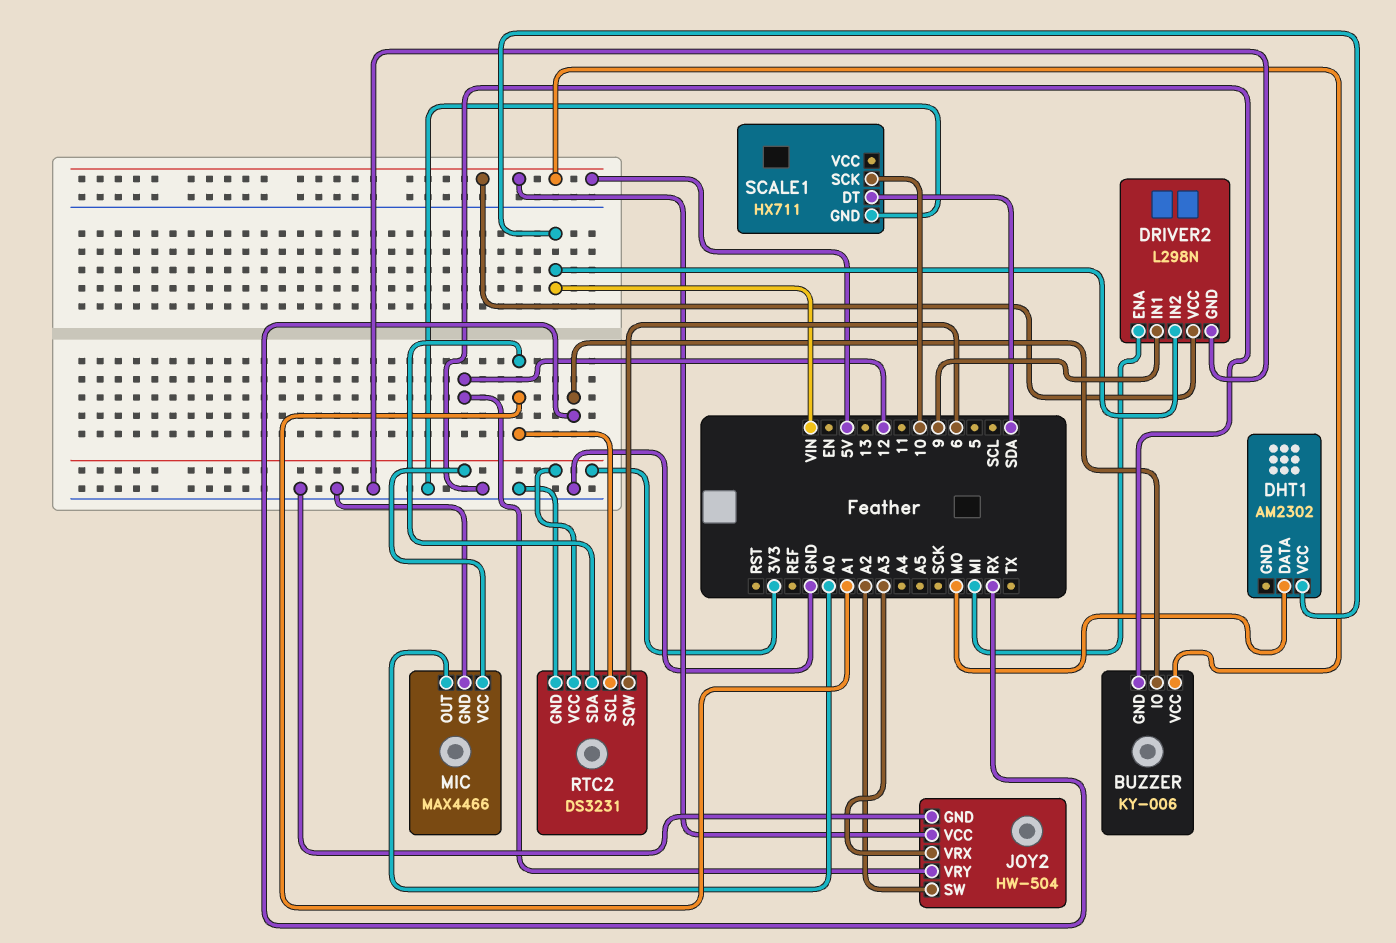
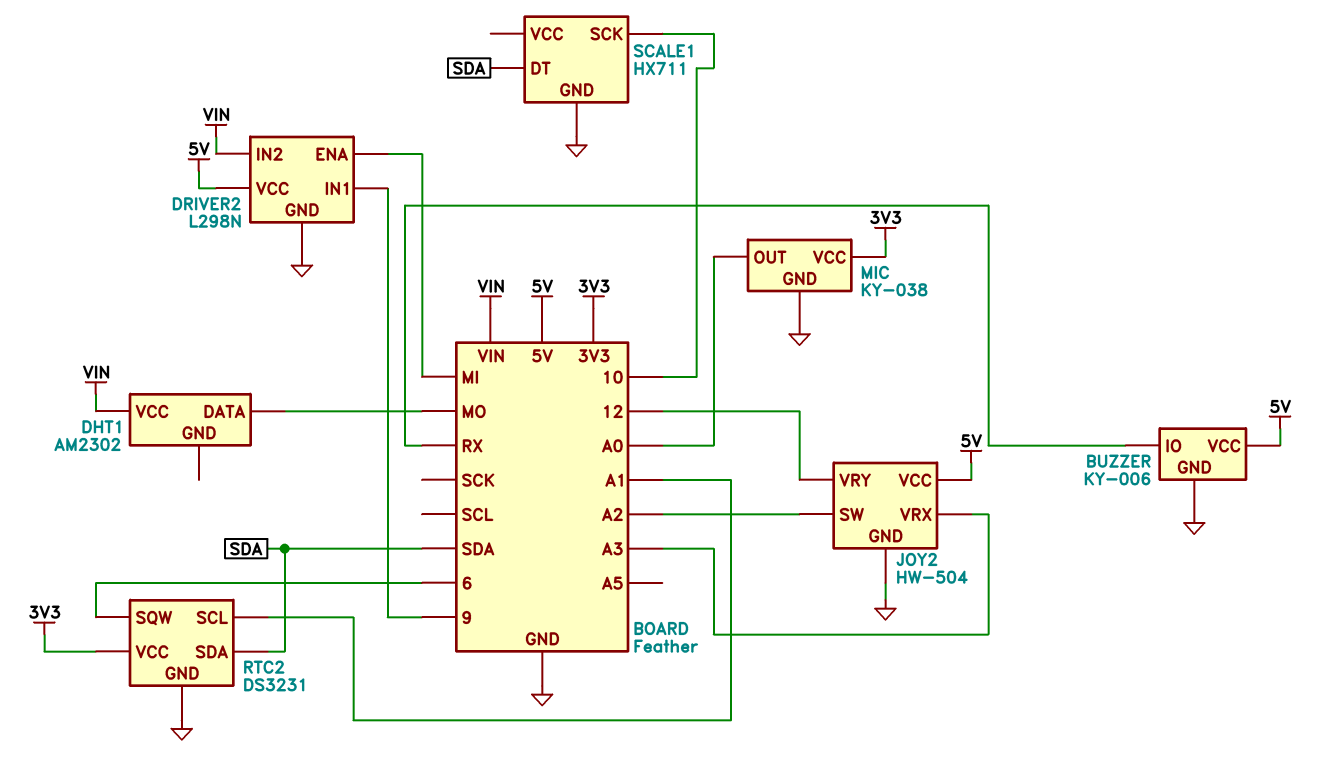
MIC: MAX4466 -> KY-038
RTC2 pin SDA: A1 -> SDA

